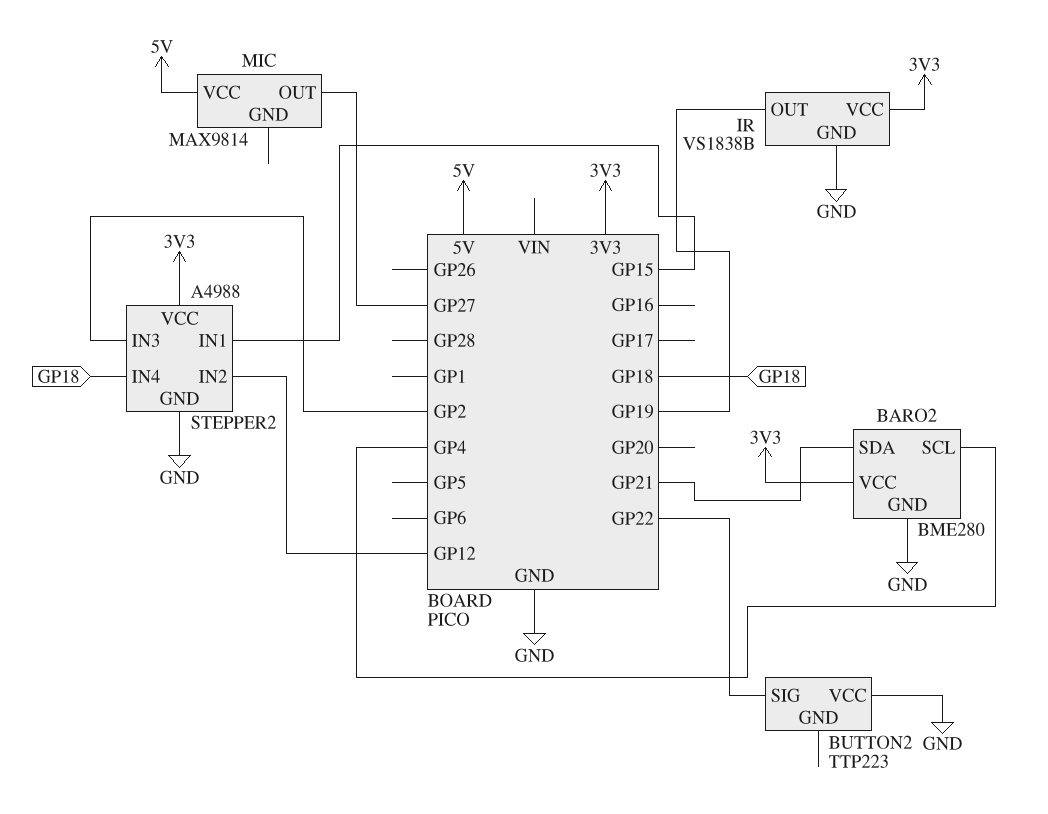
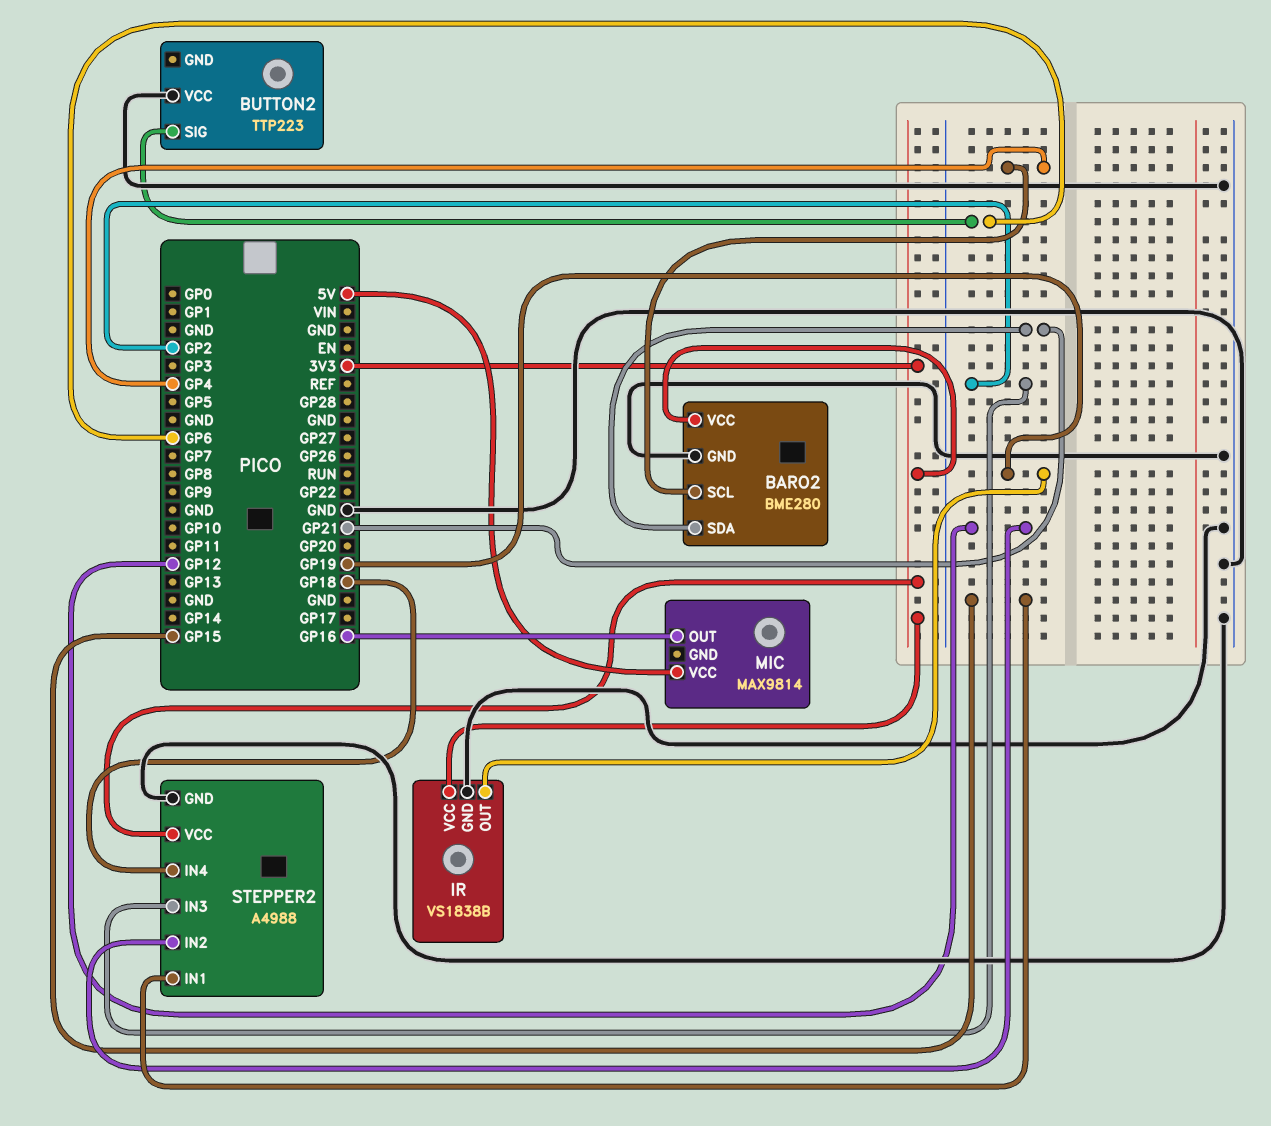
BUTTON2 pin SIG: GP22 -> GP6
MIC pin OUT: GP27 -> GP16

